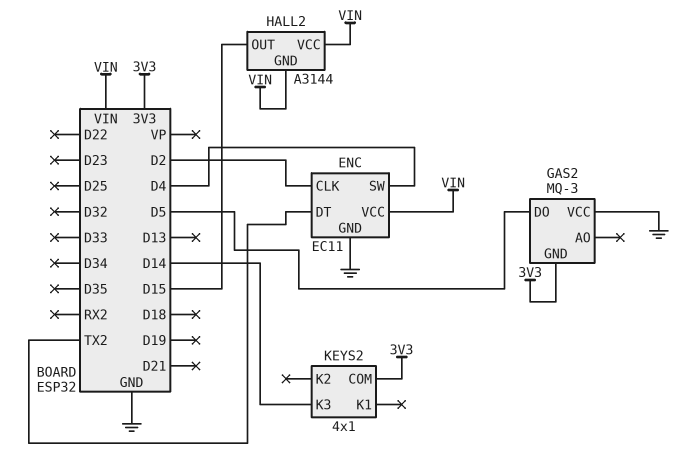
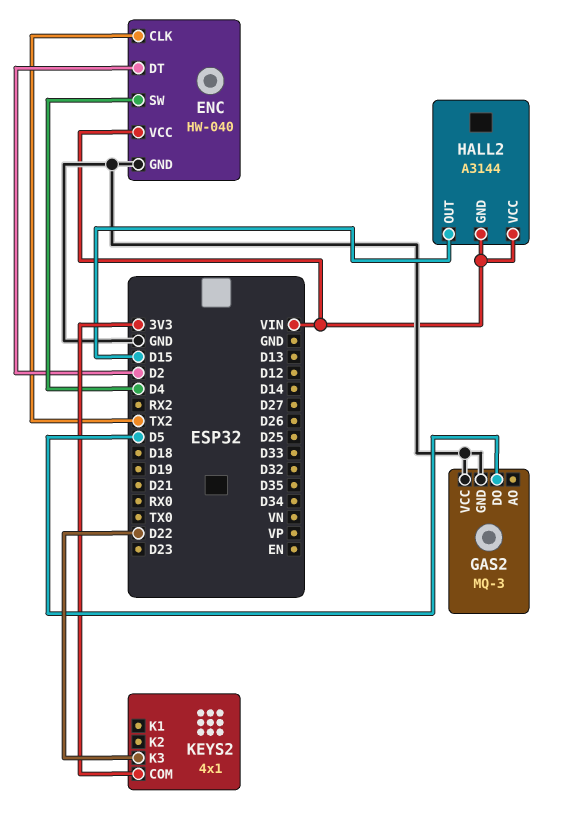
ENC: EC11 -> HW-040
ENC pin CLK: D2 -> TX2
ENC pin DT: TX2 -> D2
GAS2 pin GND: 3V3 -> GND
KEYS2 pin K3: D14 -> D22

